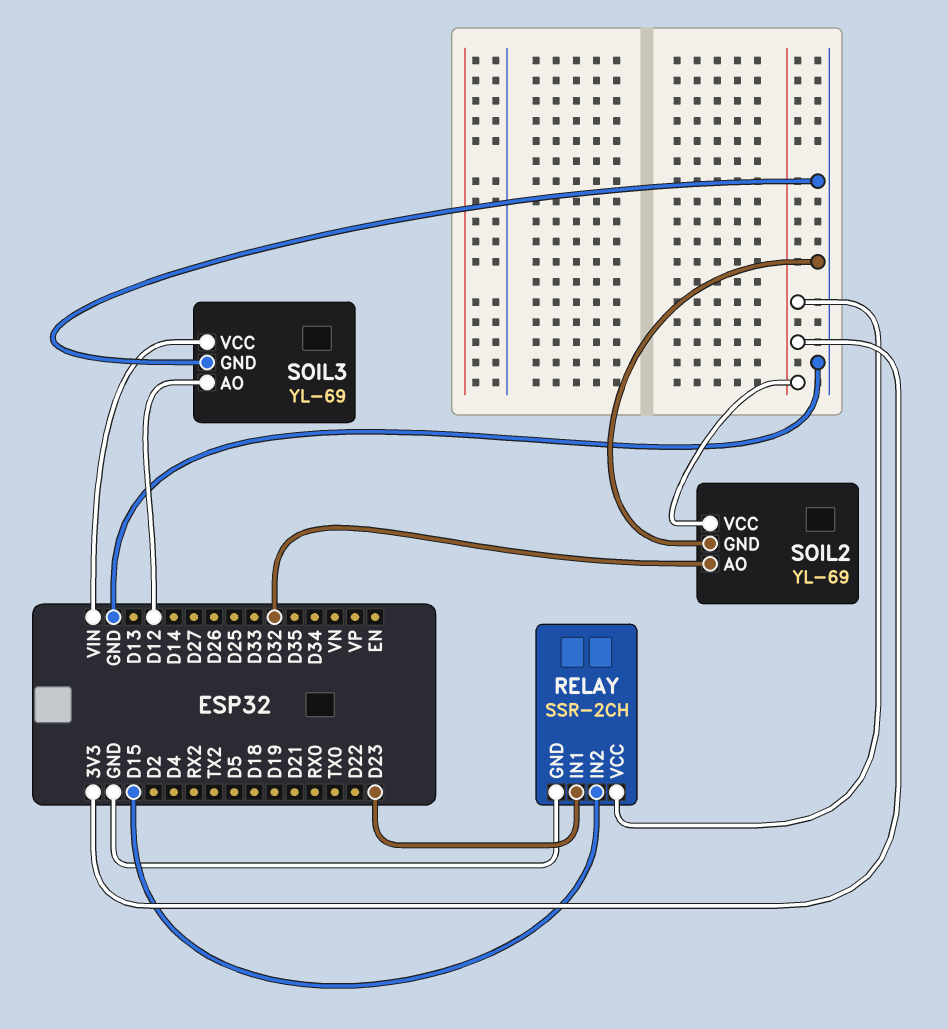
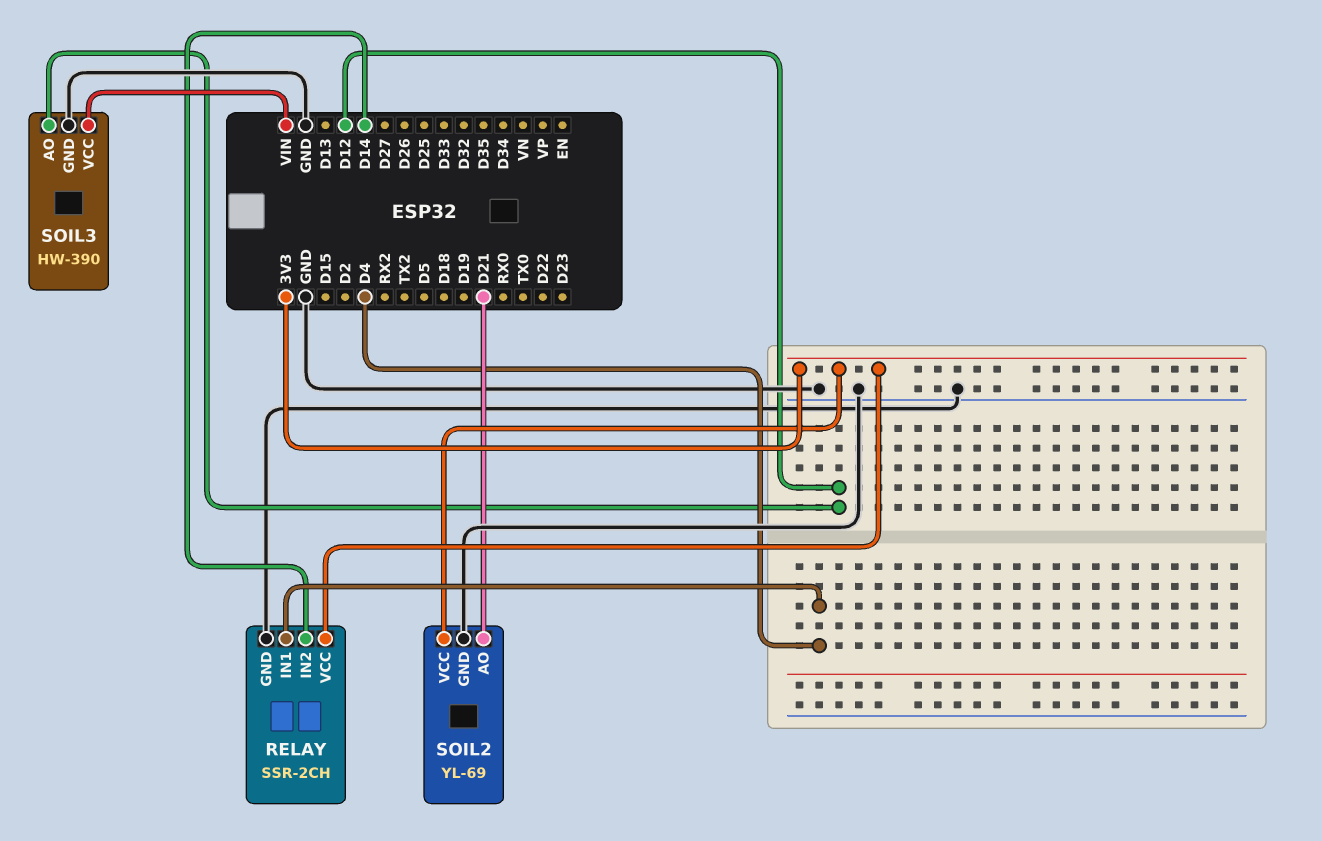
RELAY pin IN1: D23 -> D4
RELAY pin IN2: D15 -> D14
SOIL2 pin AO: D32 -> D21
SOIL3: YL-69 -> HW-390

